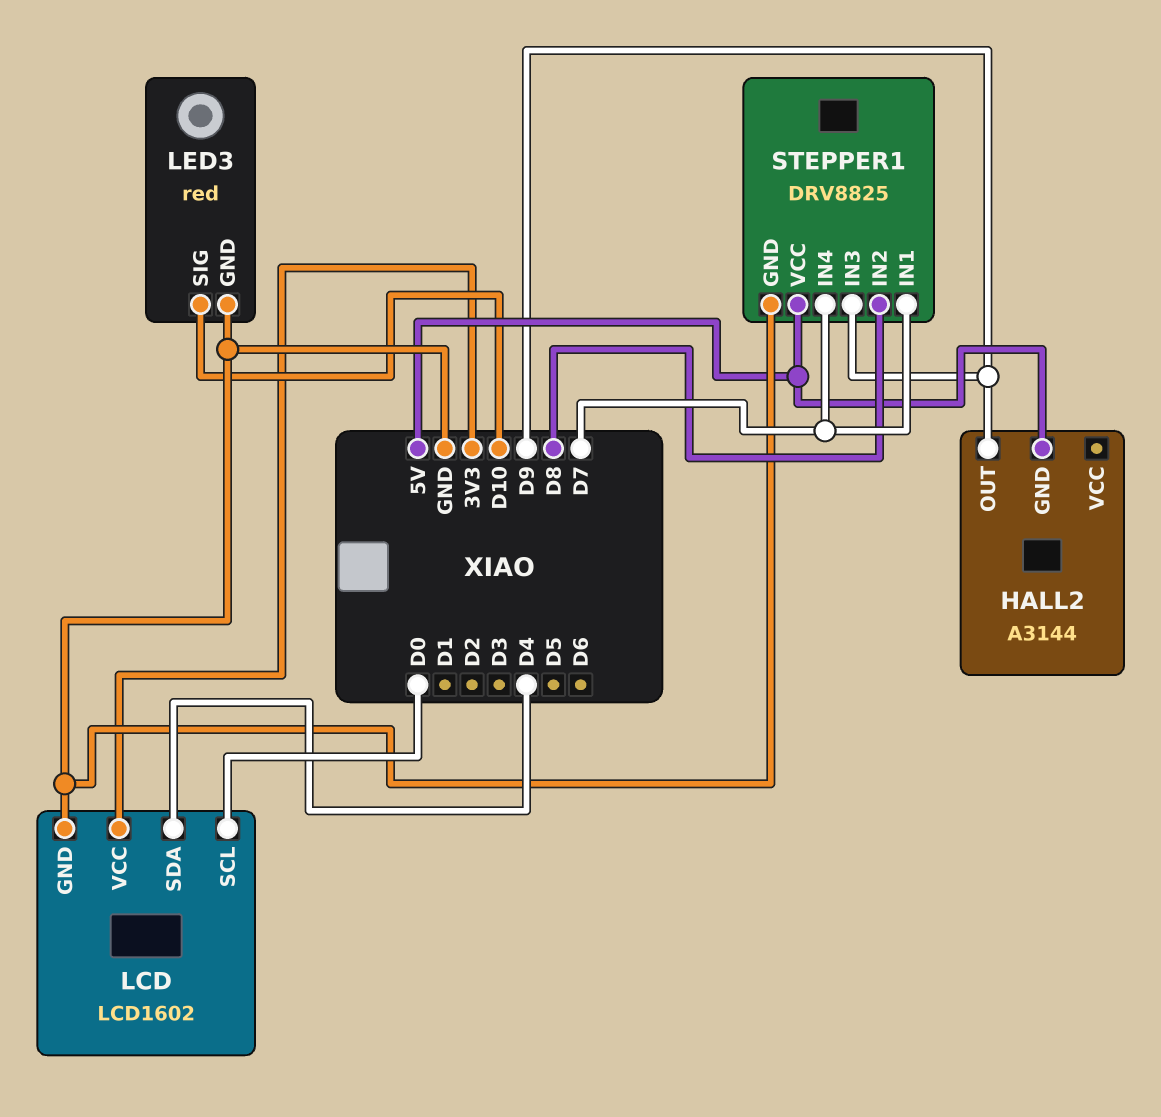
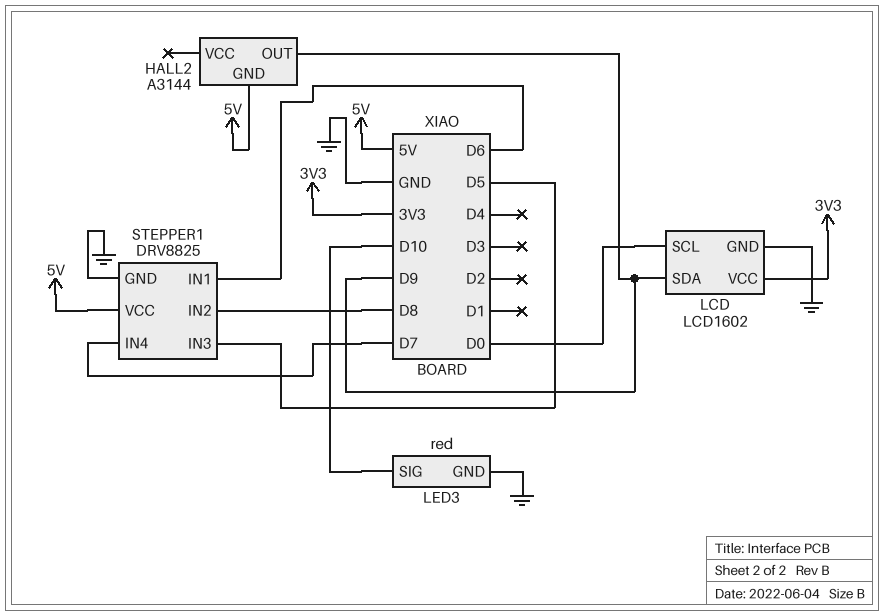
LCD pin SDA: D4 -> D9
STEPPER1 pin IN1: D7 -> D6
STEPPER1 pin IN3: D9 -> D5

